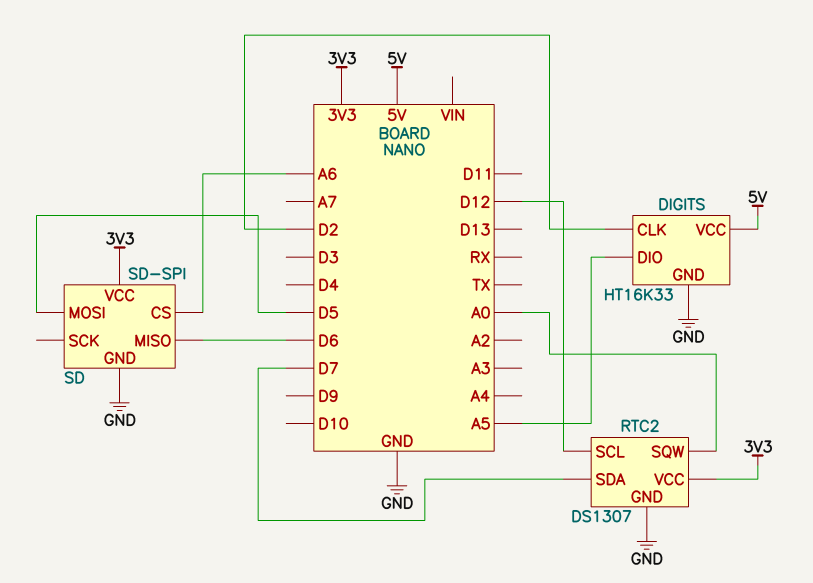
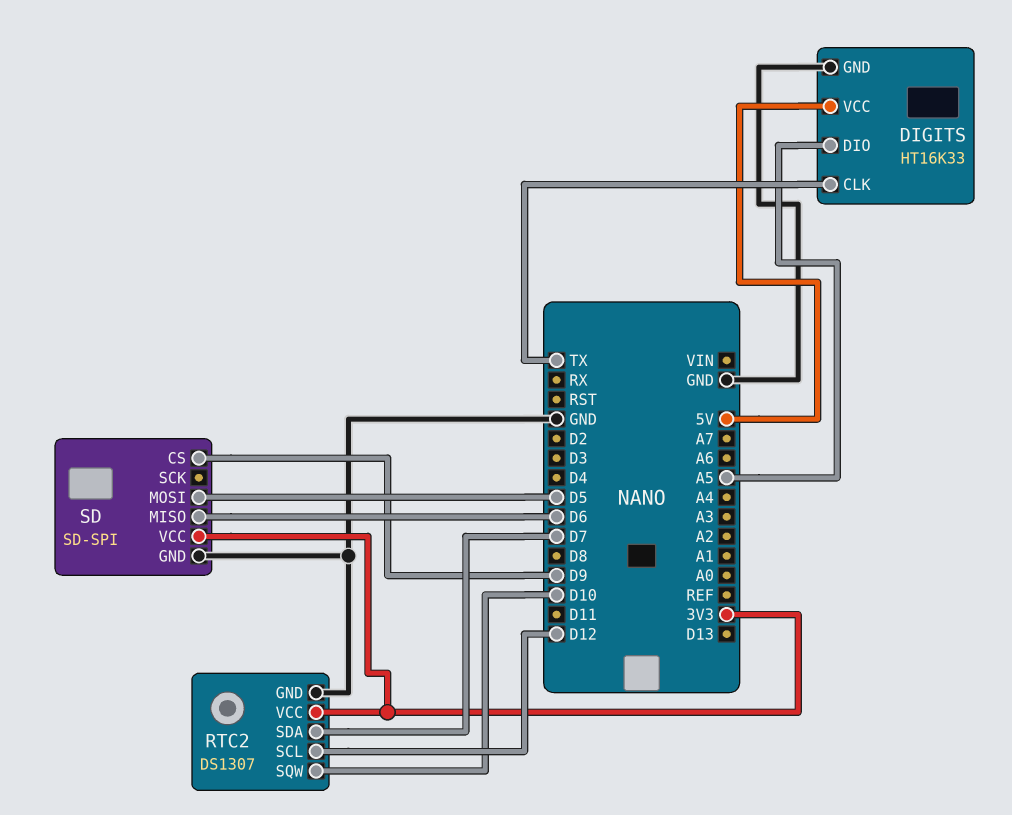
DIGITS pin CLK: D2 -> TX
RTC2 pin SQW: A0 -> D10
SD pin CS: A6 -> D9

